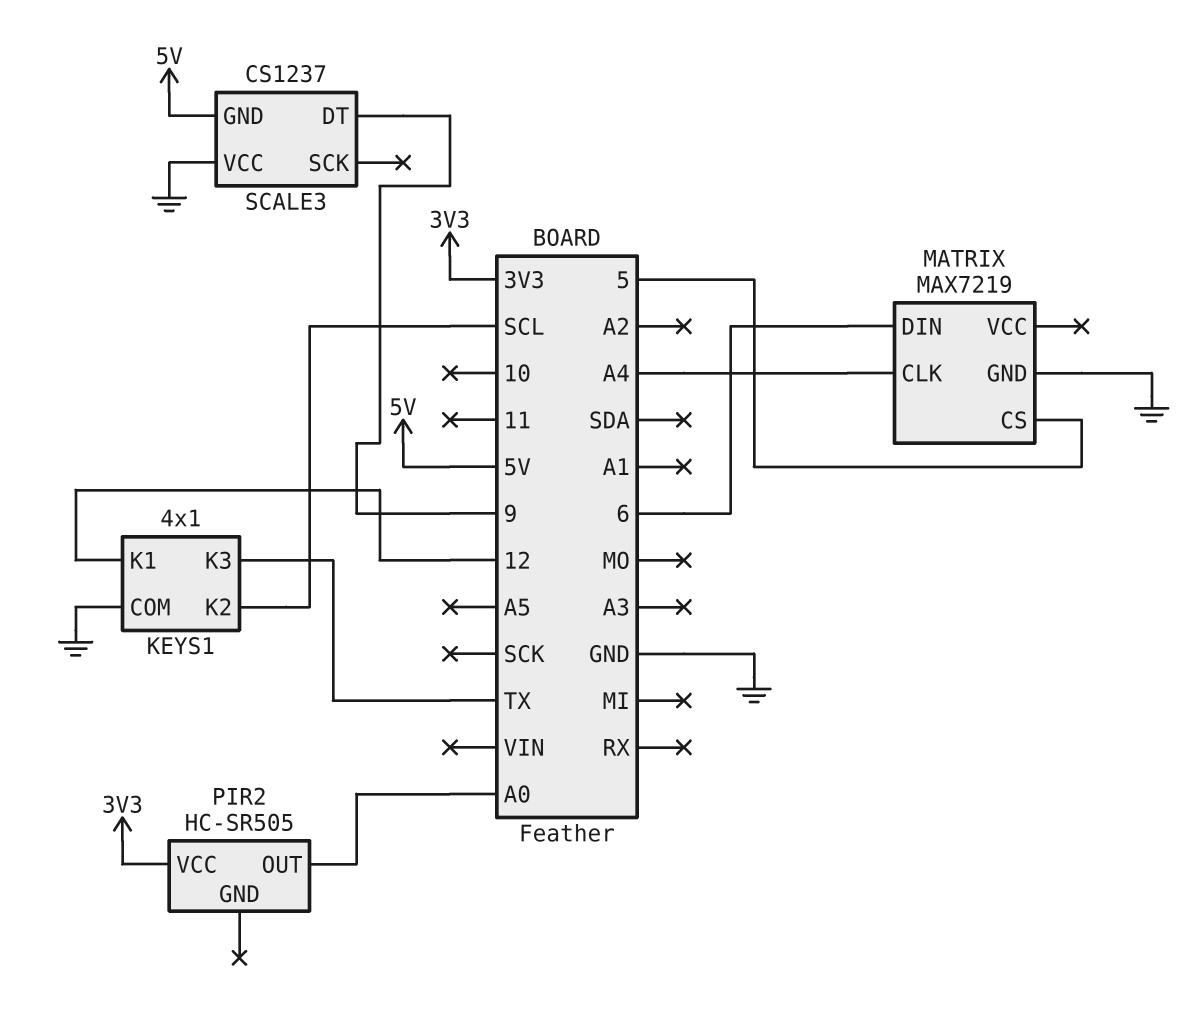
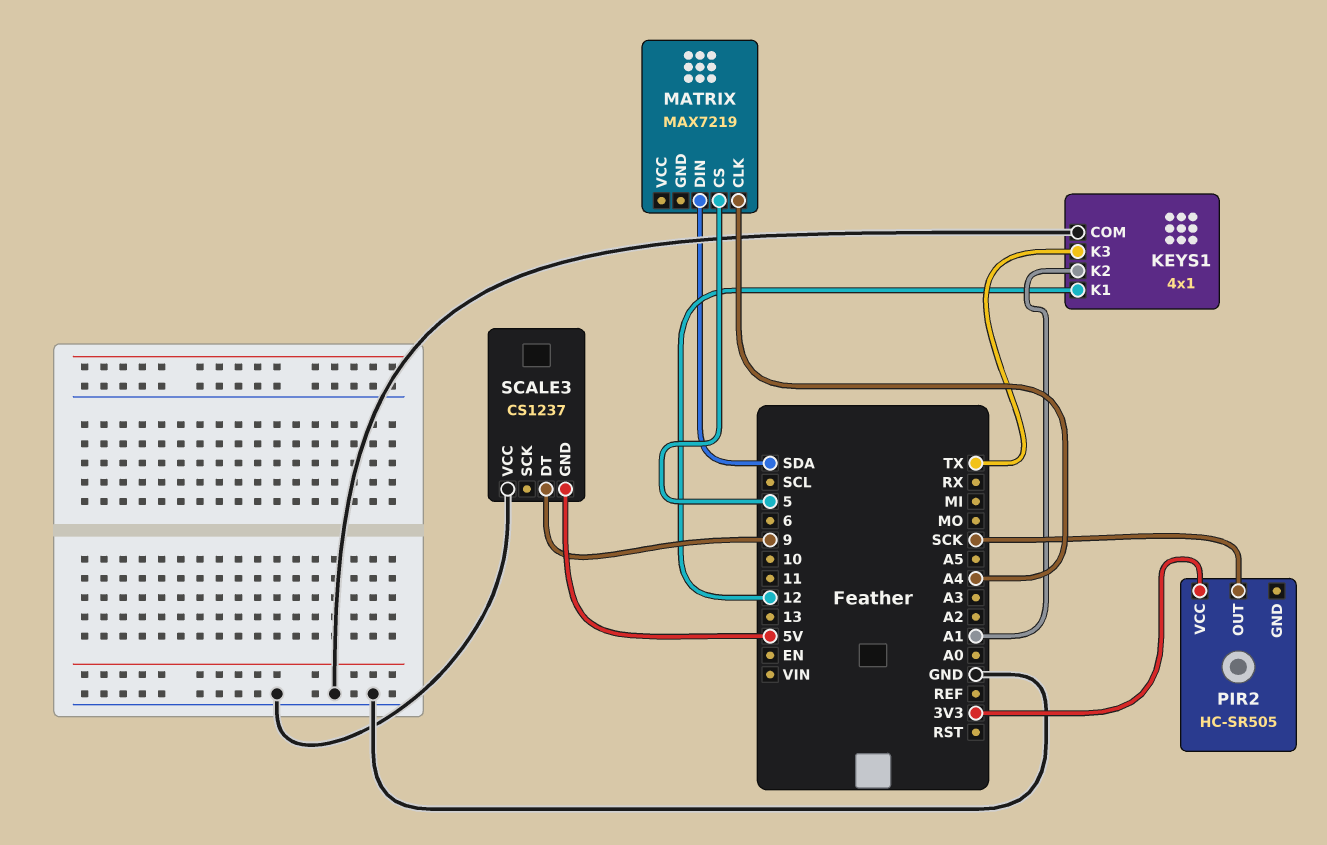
KEYS1 pin K2: SCL -> A1
MATRIX pin DIN: 6 -> SDA
MATRIX pin GND: GND -> none
PIR2 pin OUT: A0 -> SCK

